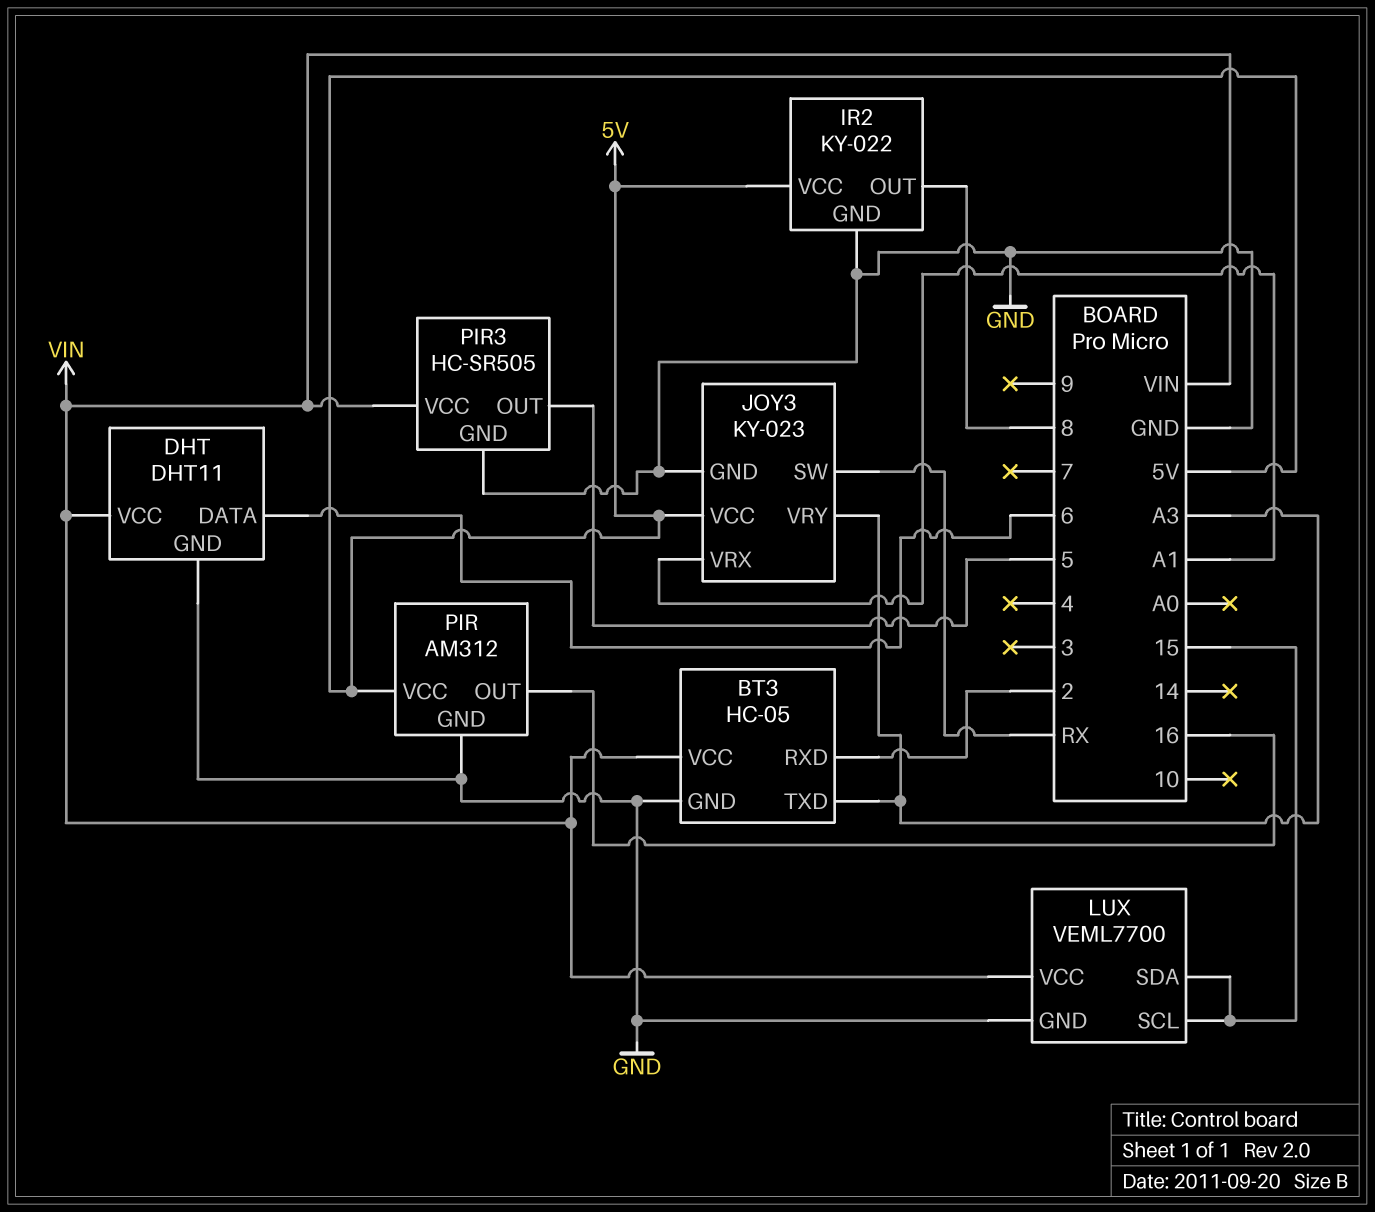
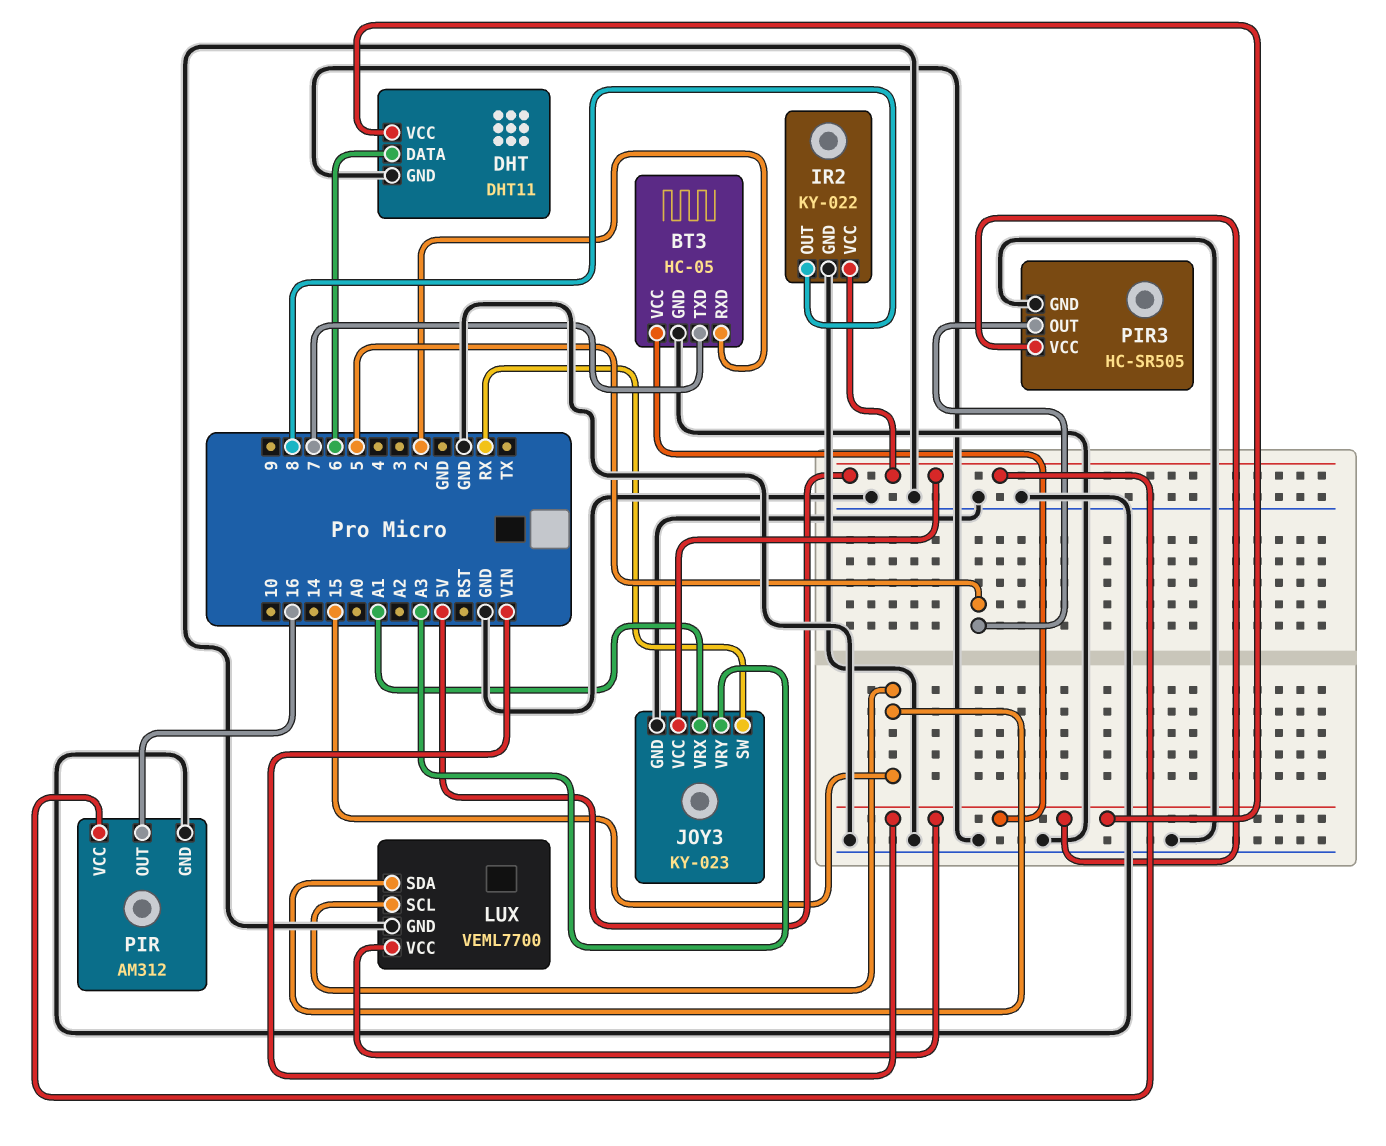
BT3 pin TXD: A3 -> 7

